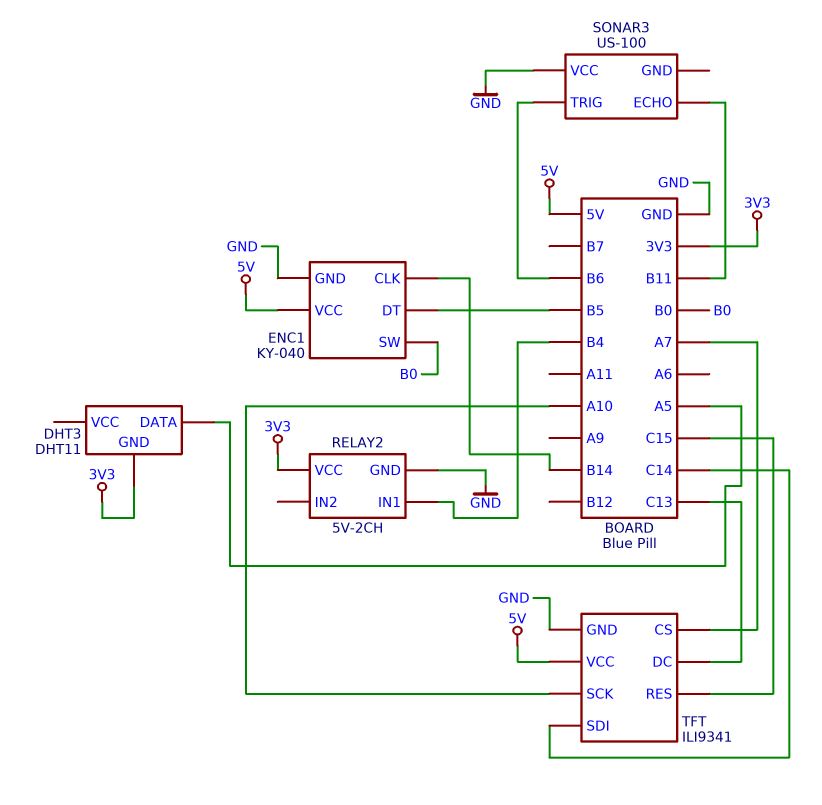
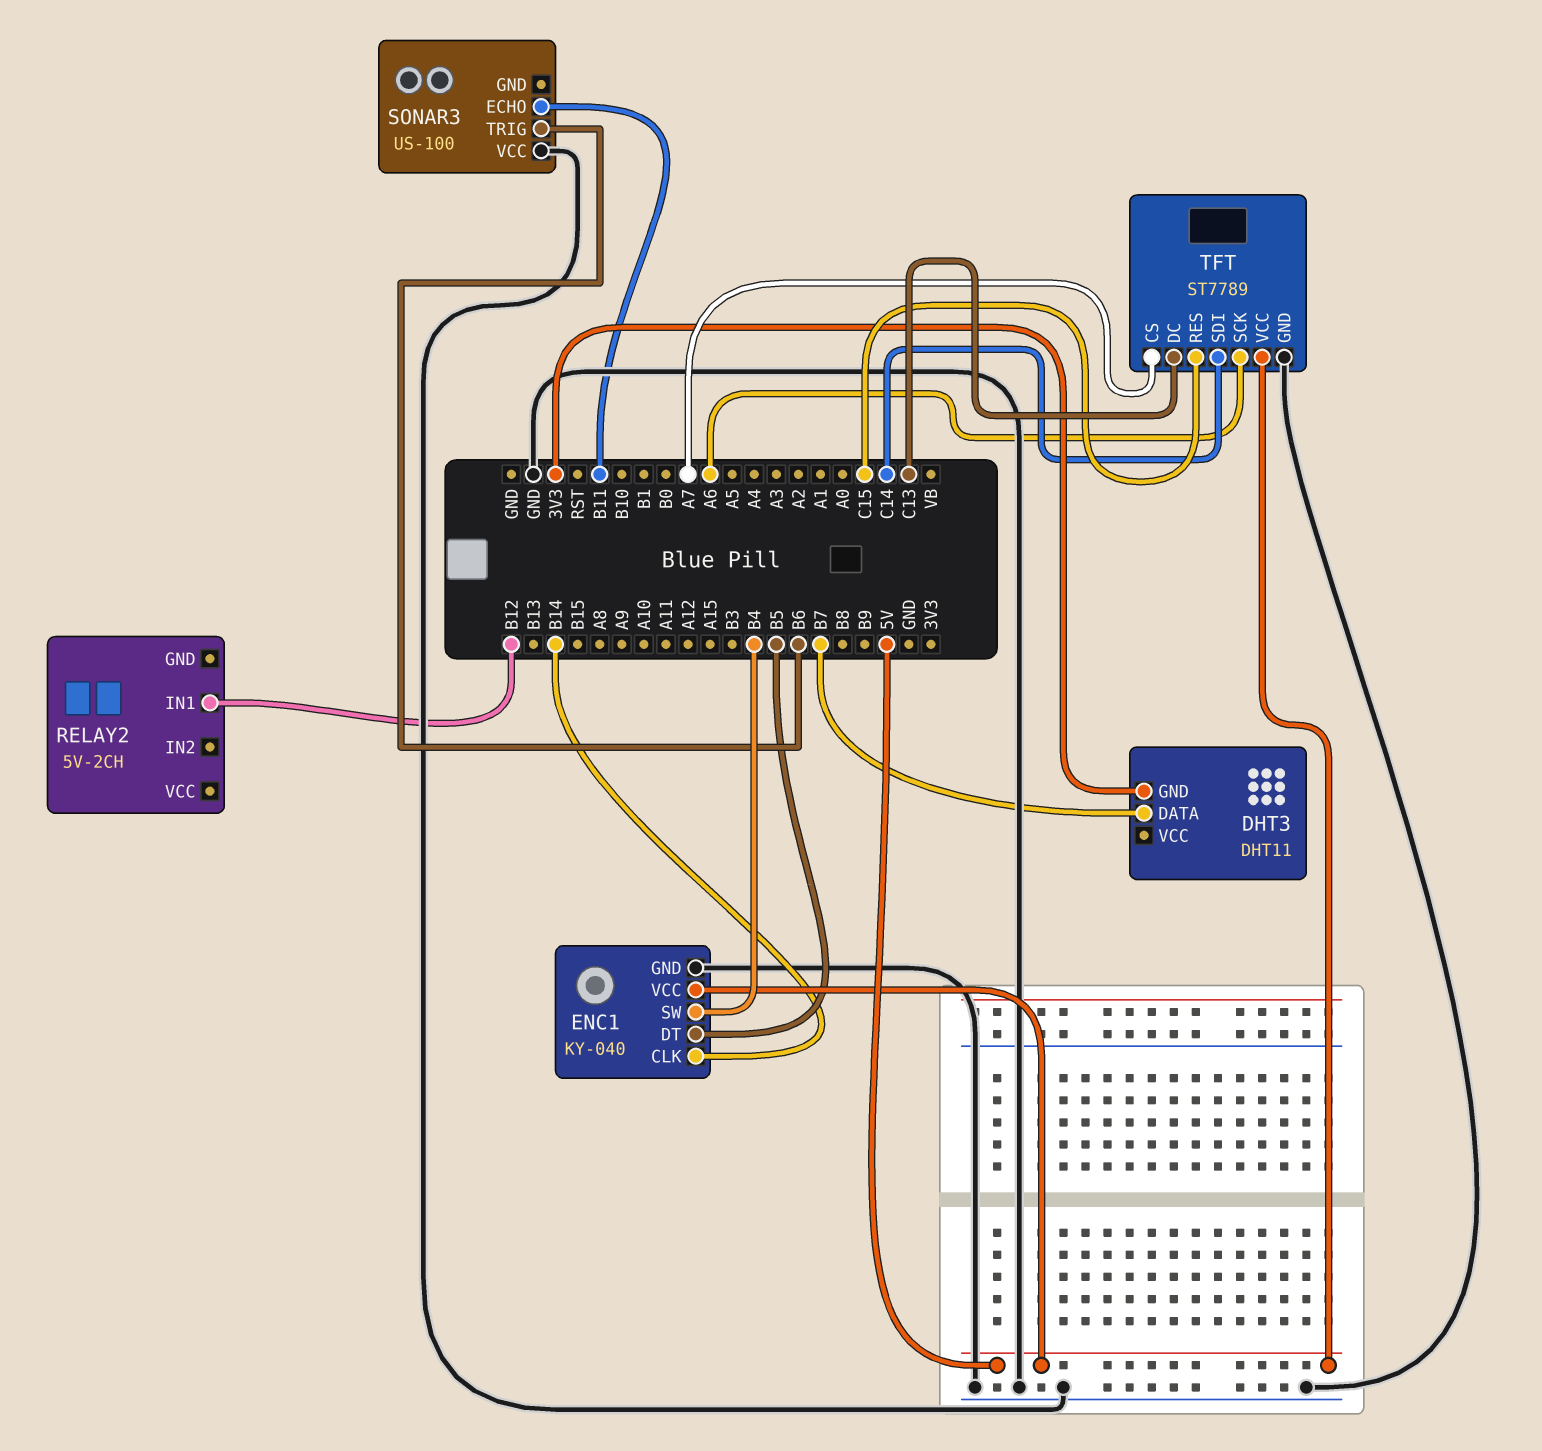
DHT3 pin DATA: A5 -> B7
ENC1 pin SW: B0 -> B4
RELAY2 pin GND: GND -> none
RELAY2 pin IN1: B4 -> B12
RELAY2 pin VCC: 3V3 -> none
TFT: ILI9341 -> ST7789
TFT pin SCK: A10 -> A6

